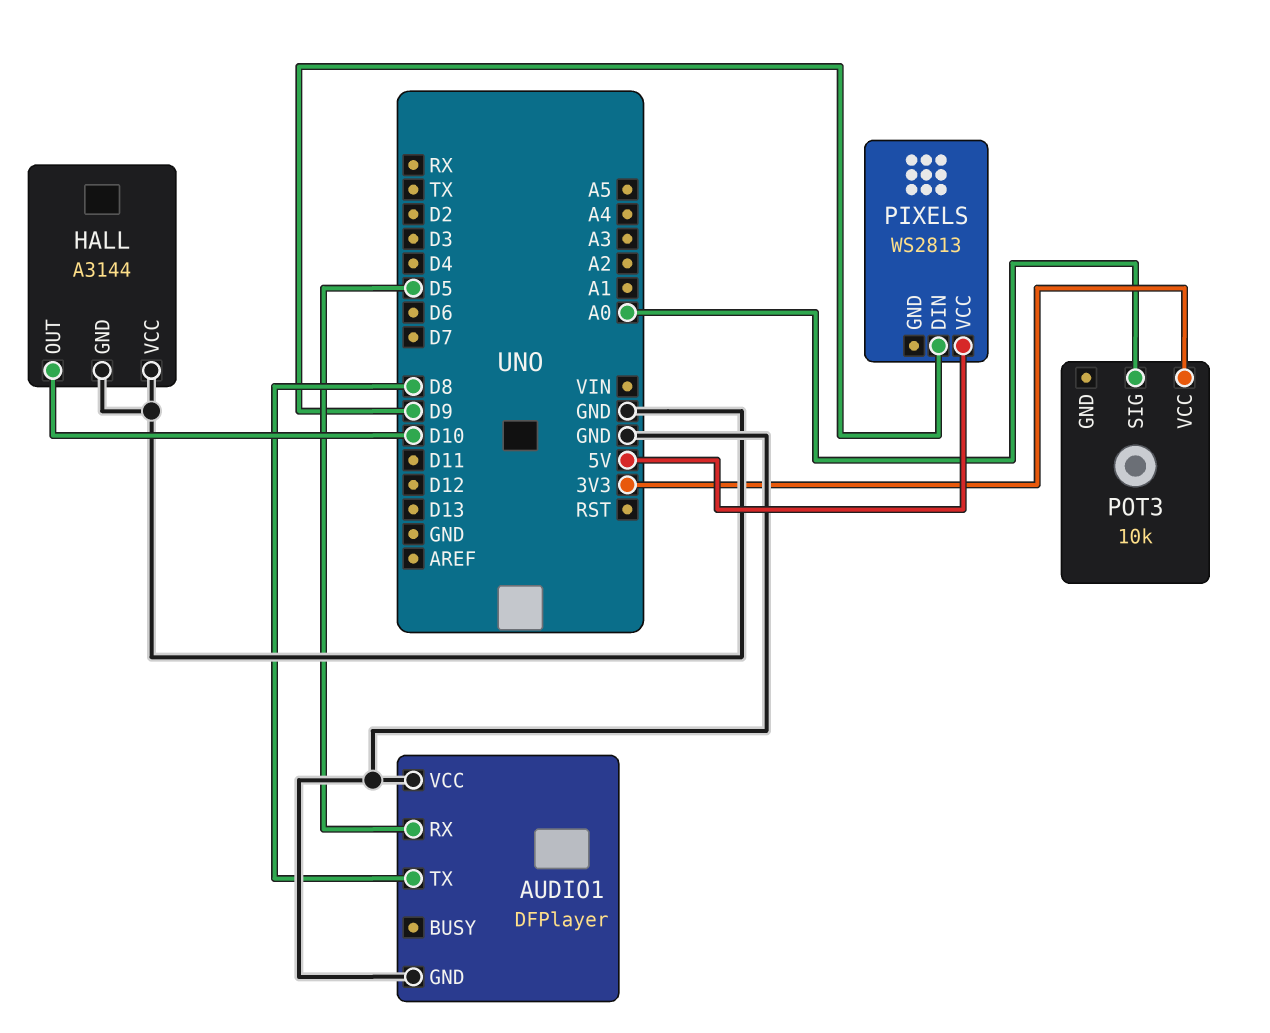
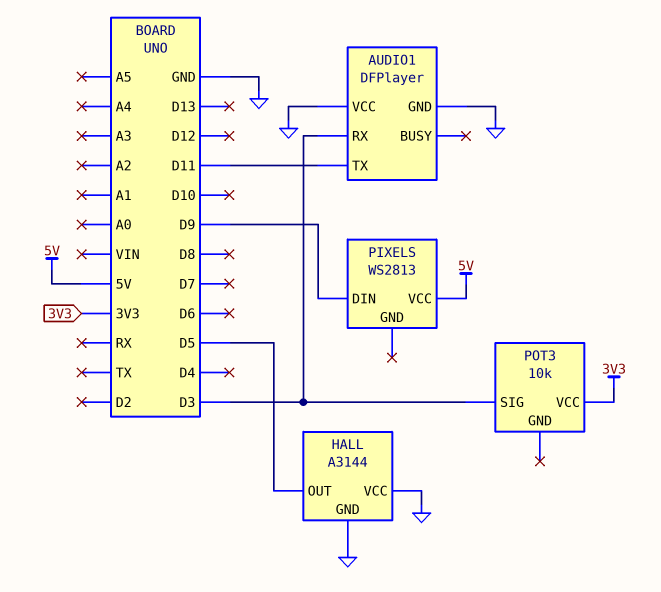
AUDIO1 pin RX: D5 -> D3
AUDIO1 pin TX: D8 -> D11
HALL pin OUT: D10 -> D5
POT3 pin SIG: A0 -> D3

